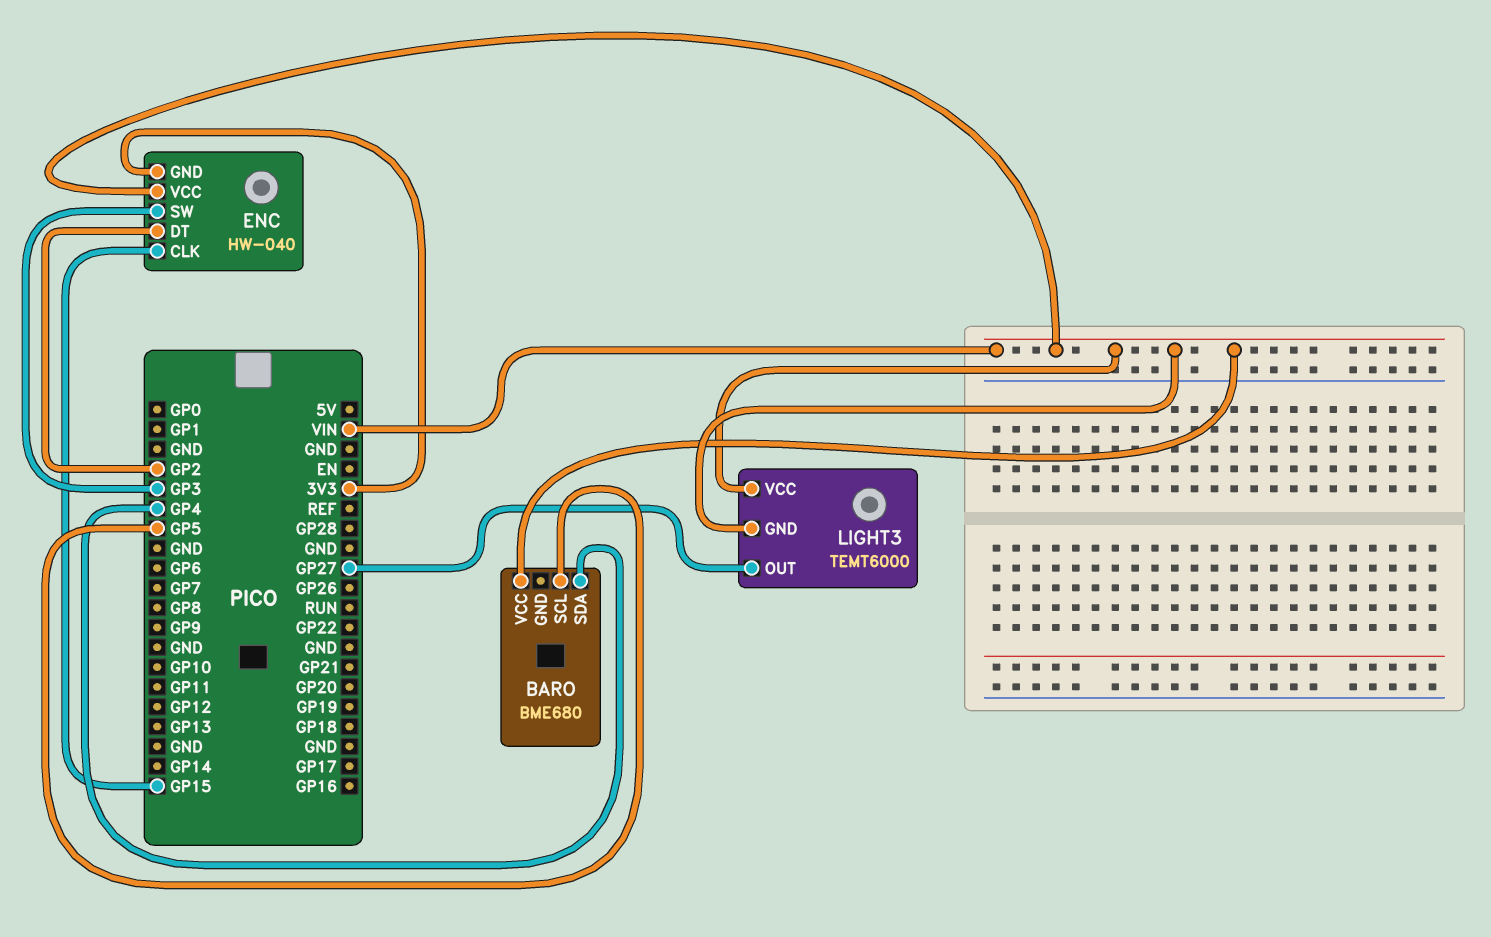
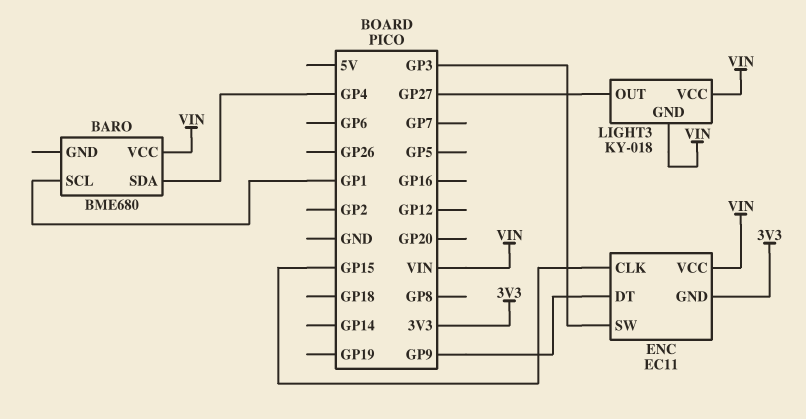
BARO pin SCL: GP5 -> GP1
ENC: HW-040 -> EC11
ENC pin DT: GP2 -> GP9
LIGHT3: TEMT6000 -> KY-018

